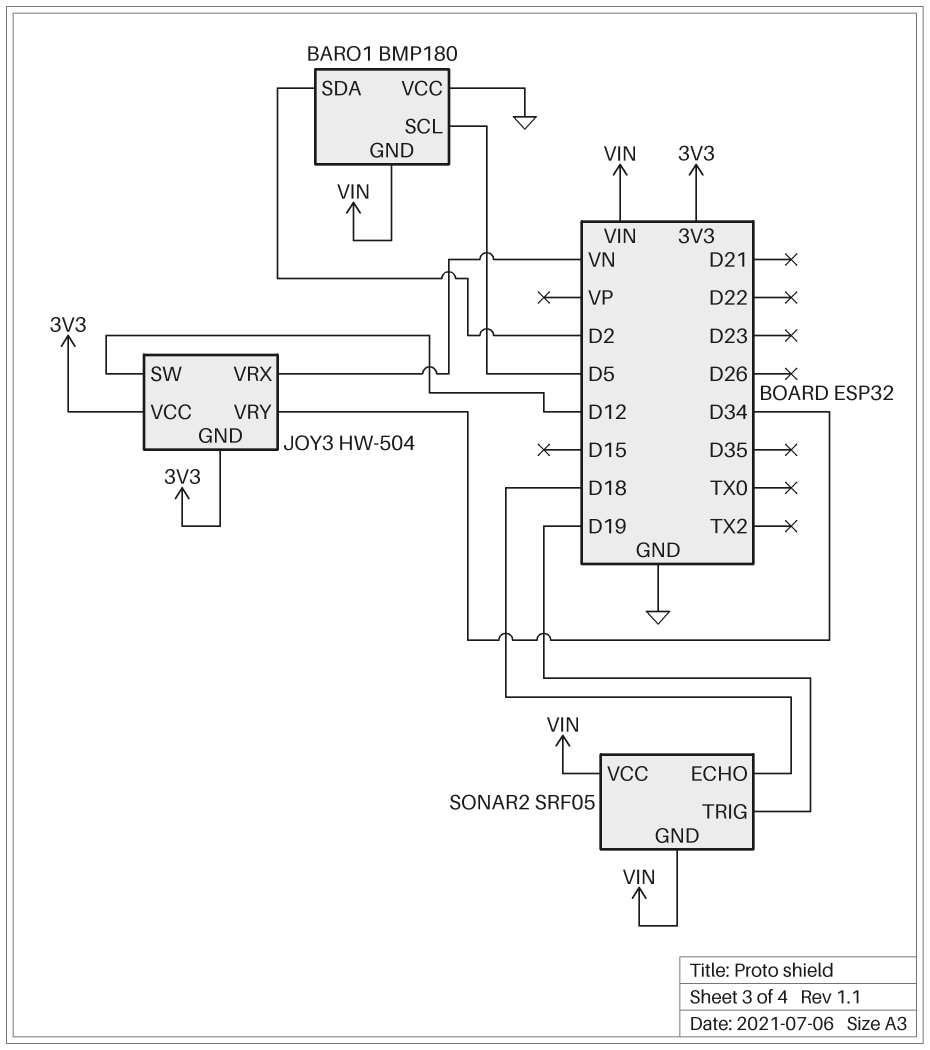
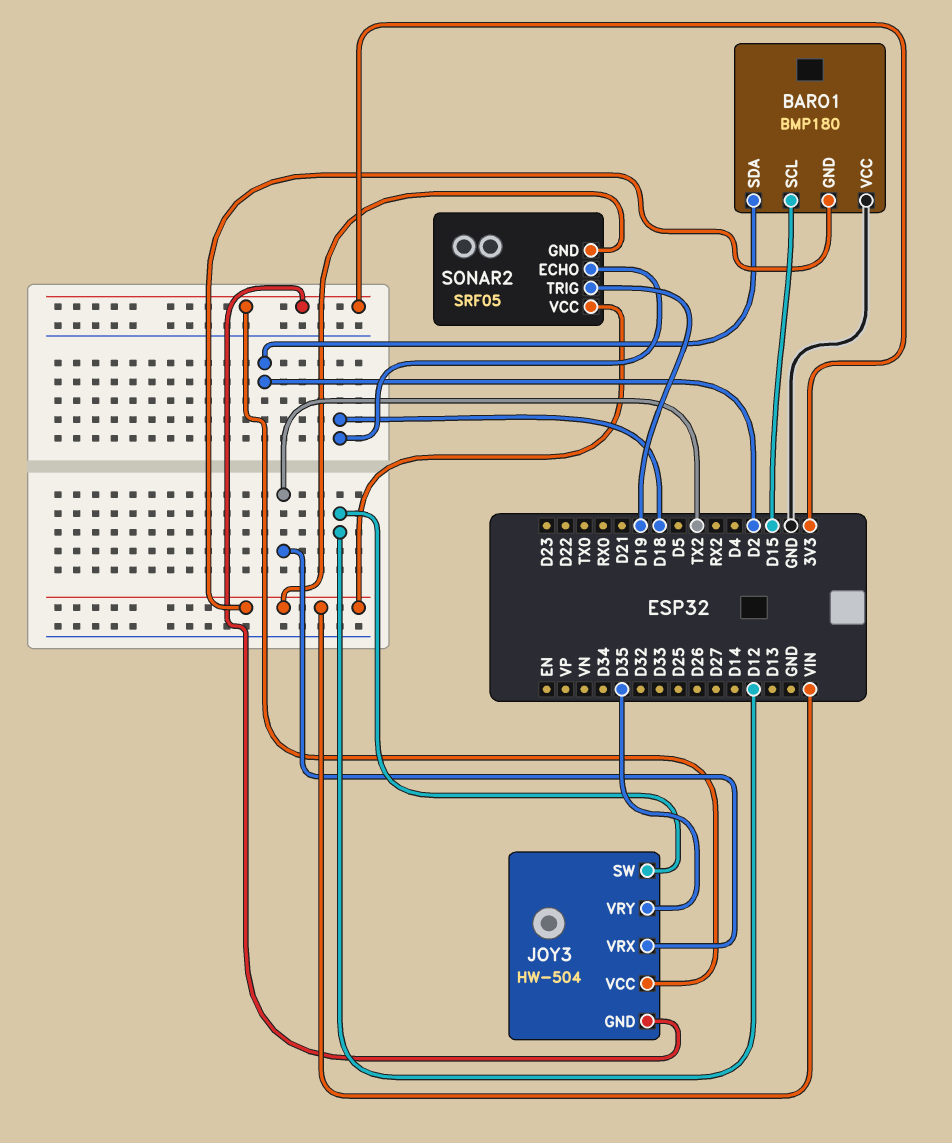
BARO1 pin SCL: D5 -> D15
JOY3 pin VRX: VN -> TX2
JOY3 pin VRY: D34 -> D35

